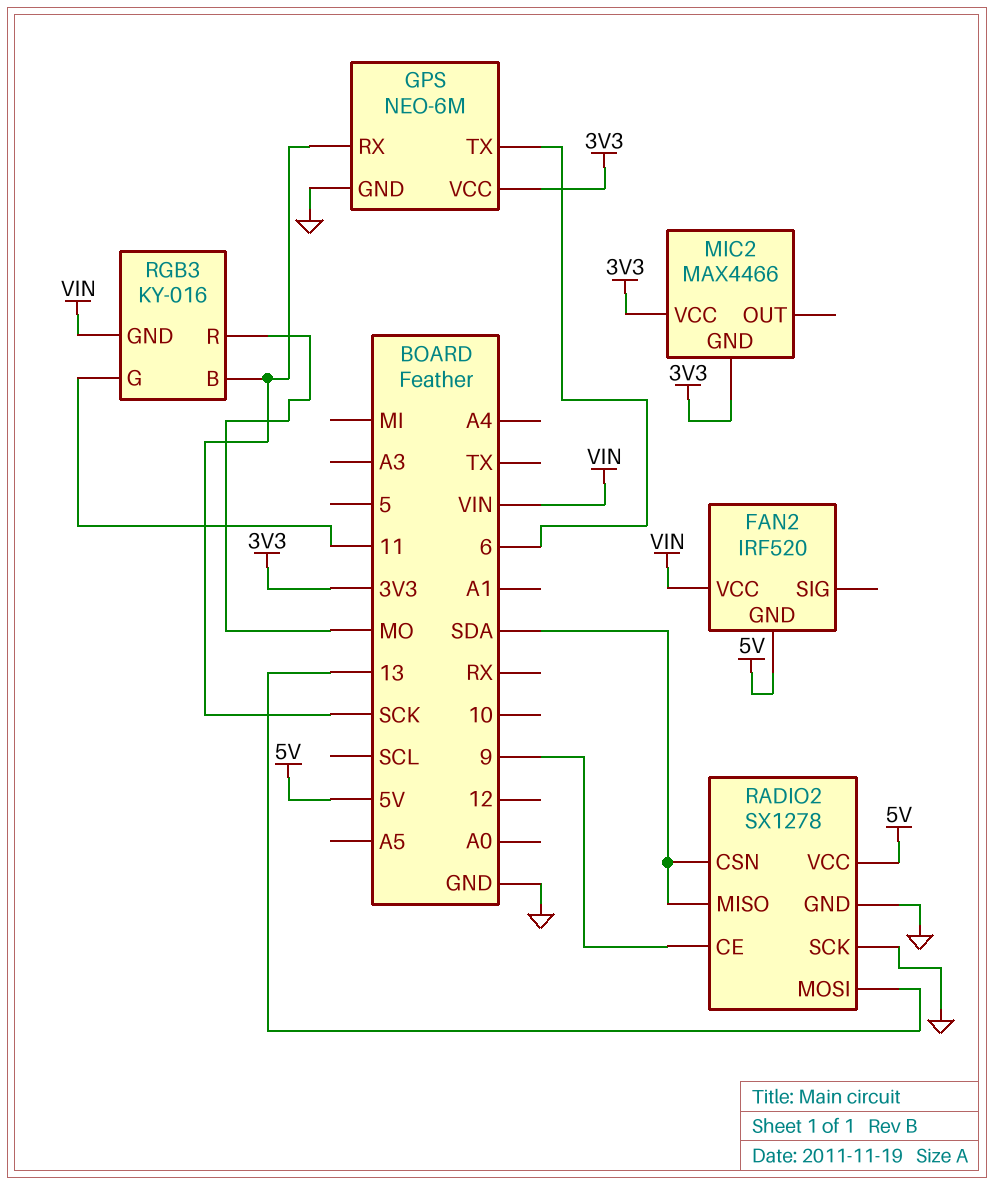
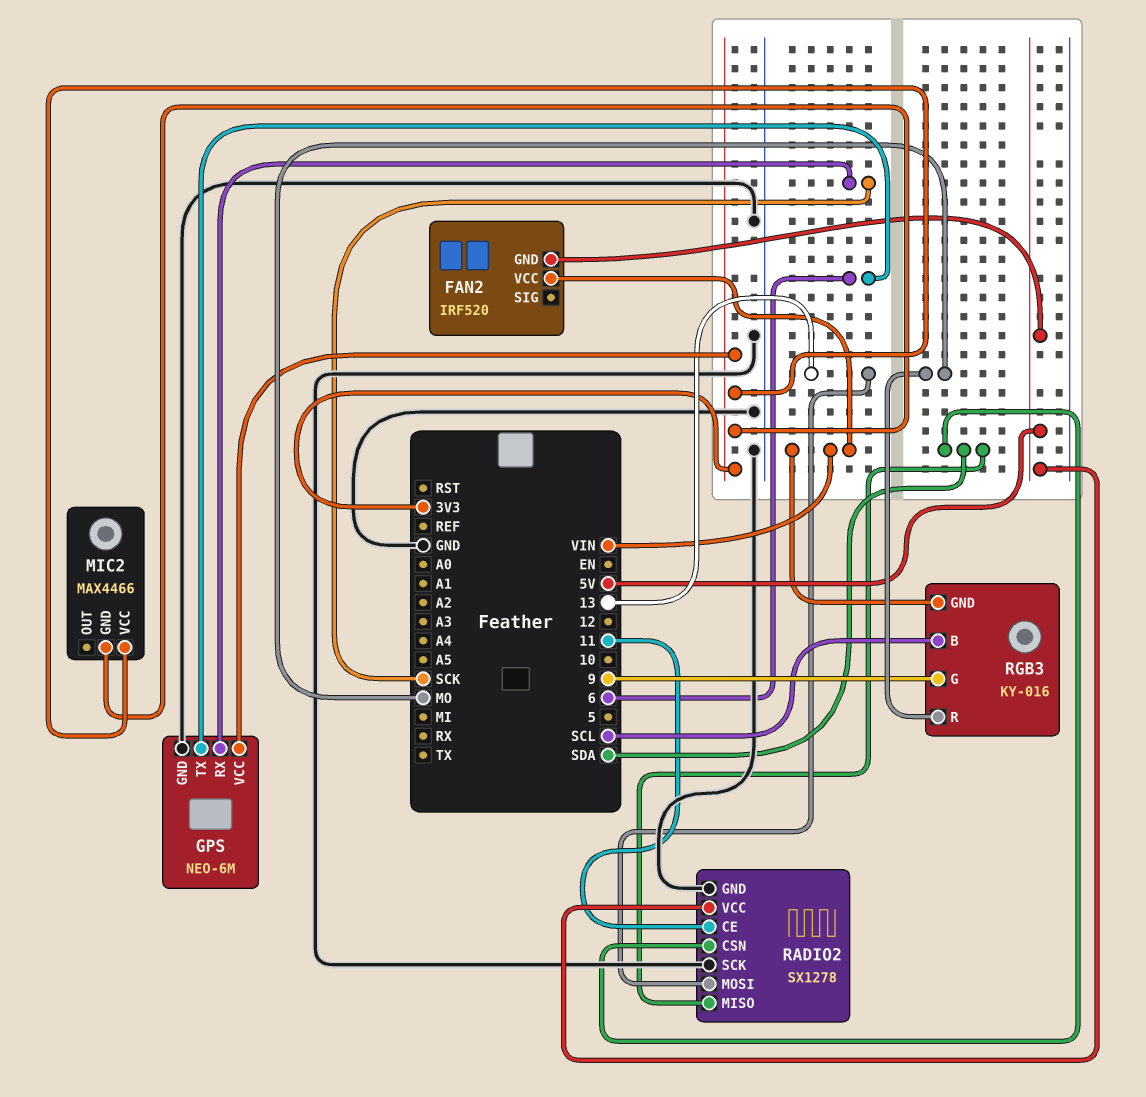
RADIO2 pin CE: 9 -> 11
RGB3 pin B: SCK -> SCL
RGB3 pin G: 11 -> 9

